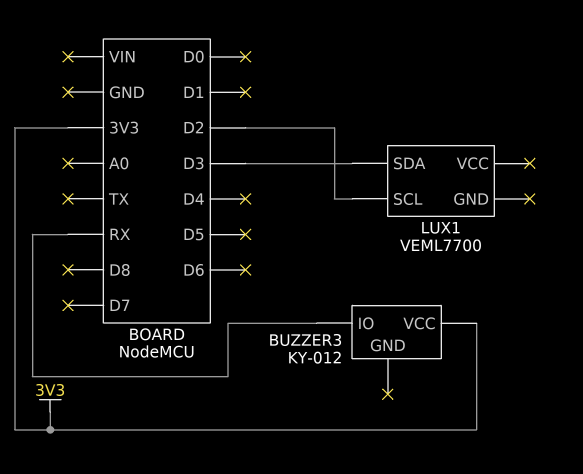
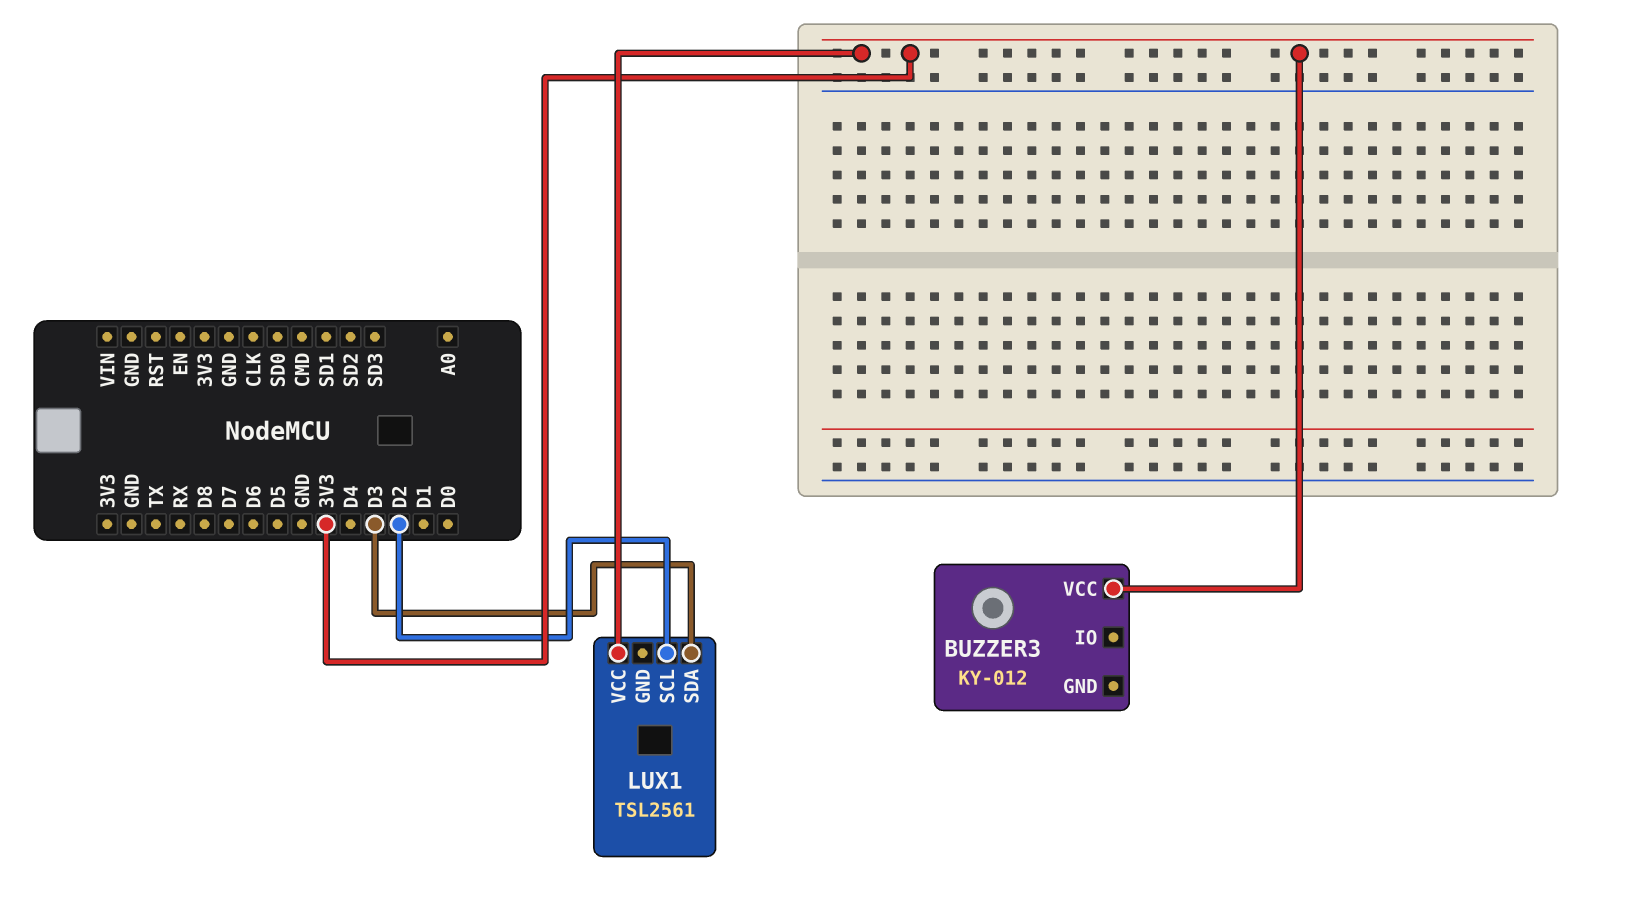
BUZZER3 pin IO: RX -> none
LUX1: VEML7700 -> TSL2561
LUX1 pin VCC: none -> 3V3

